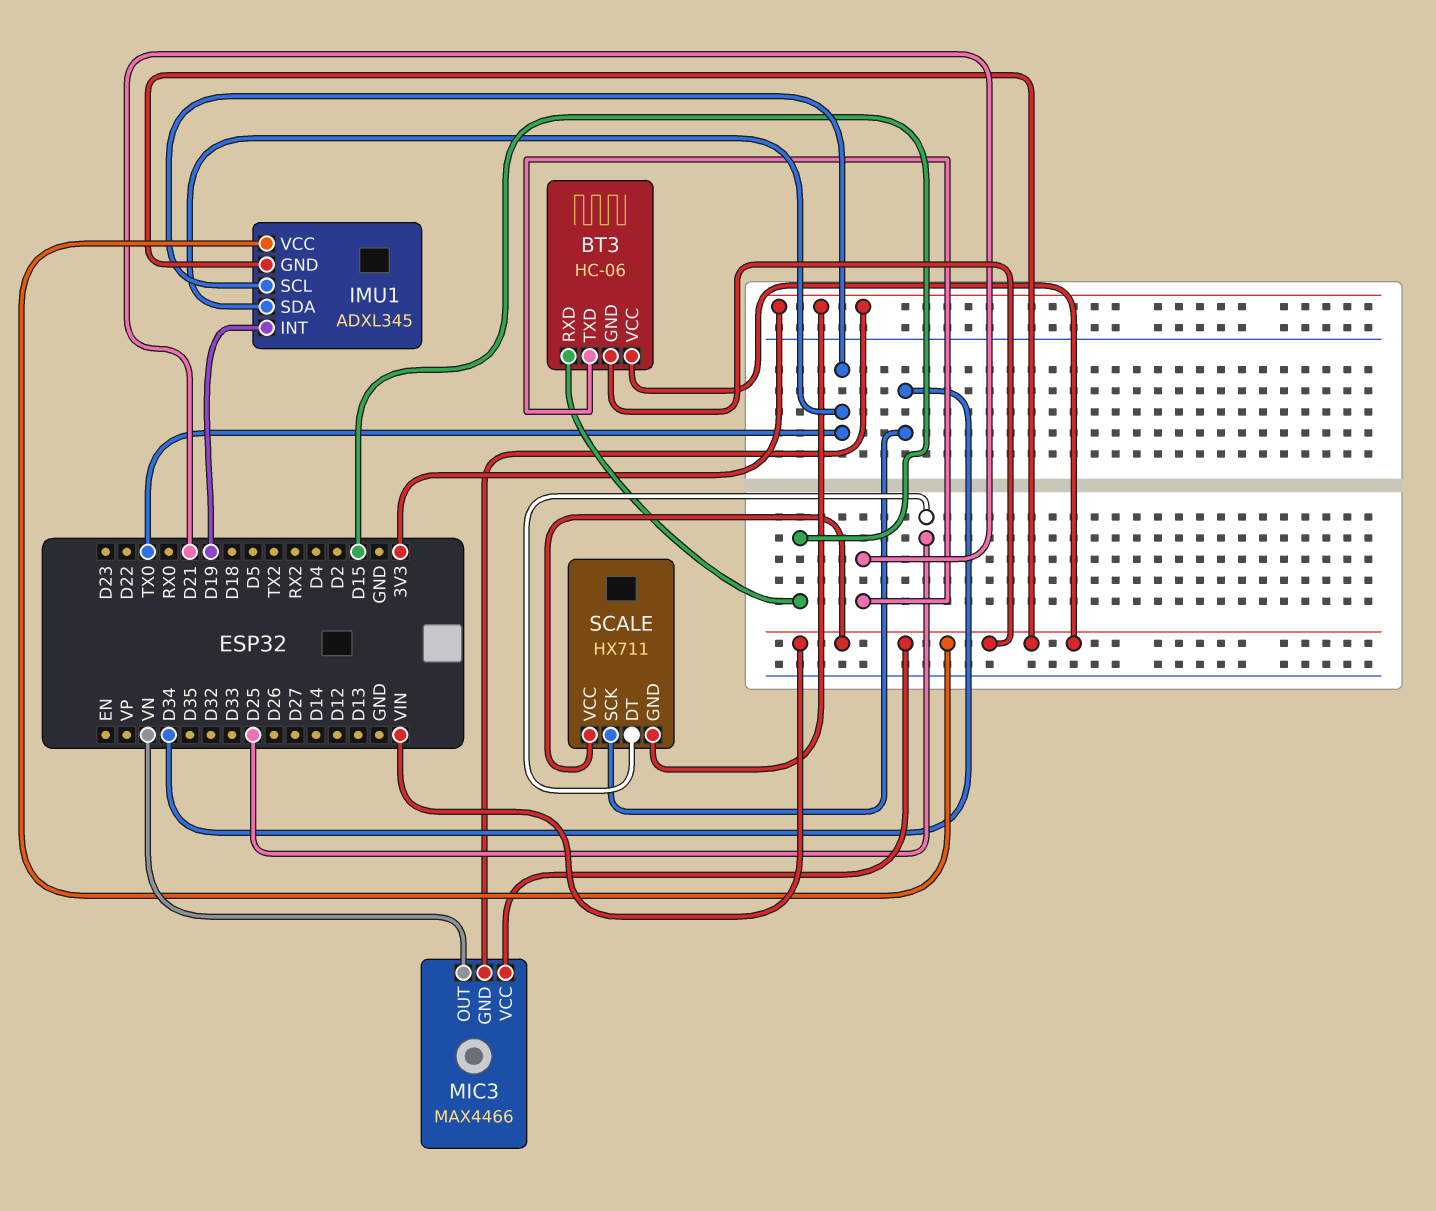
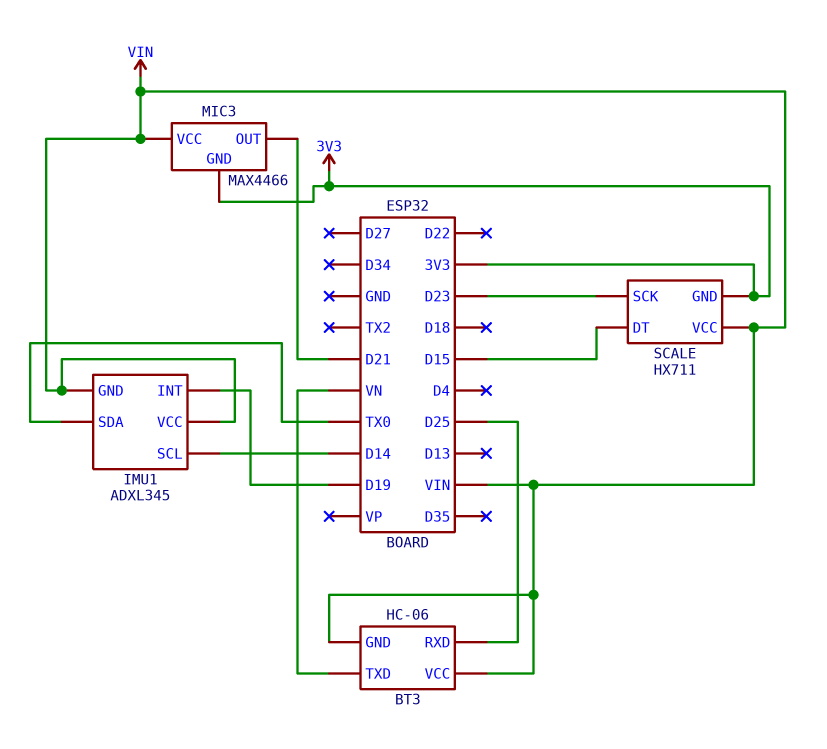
BT3 pin RXD: D15 -> D25
BT3 pin TXD: D21 -> VN
IMU1 pin SCL: TX0 -> D14
MIC3 pin OUT: VN -> D21
SCALE pin DT: D25 -> D15
SCALE pin SCK: D34 -> D23

